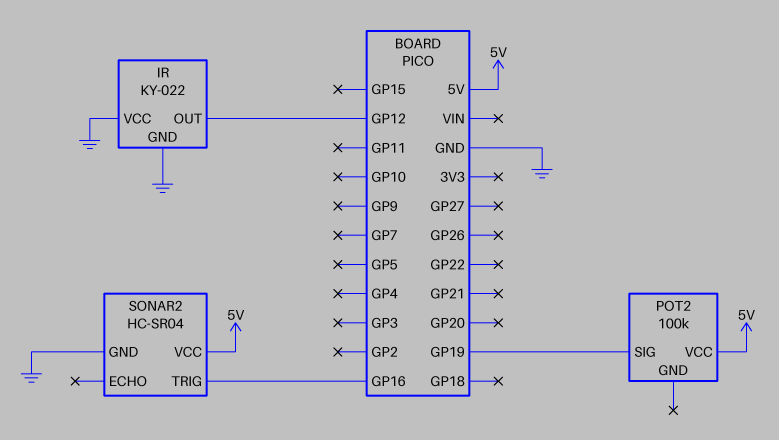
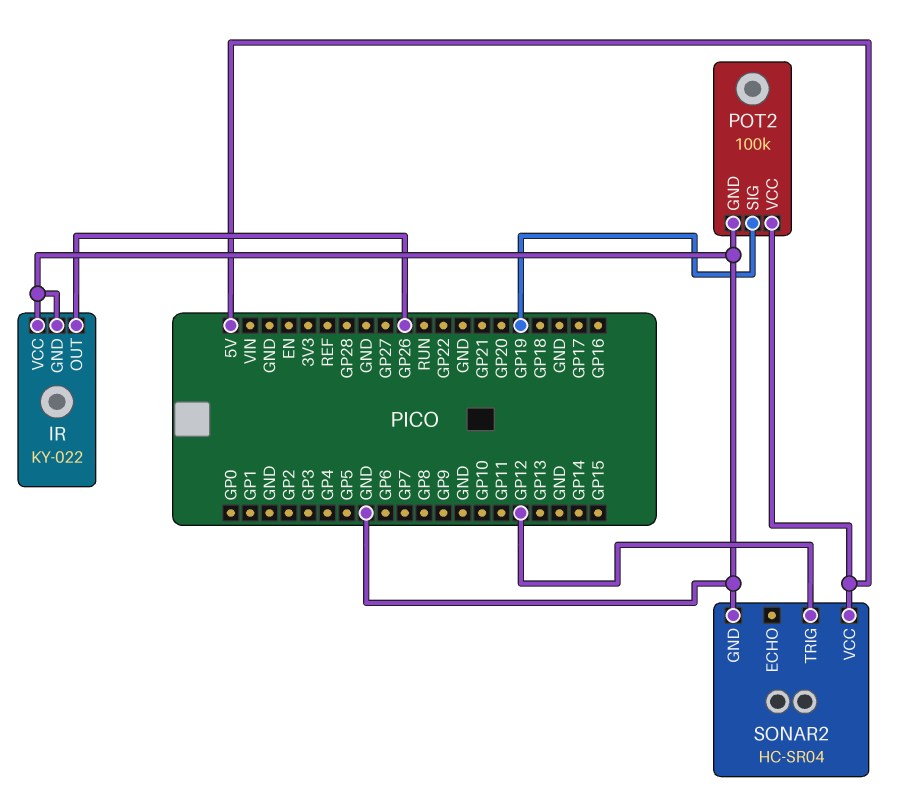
IR pin OUT: GP12 -> GP26
POT2 pin GND: none -> GND
SONAR2 pin TRIG: GP16 -> GP12

